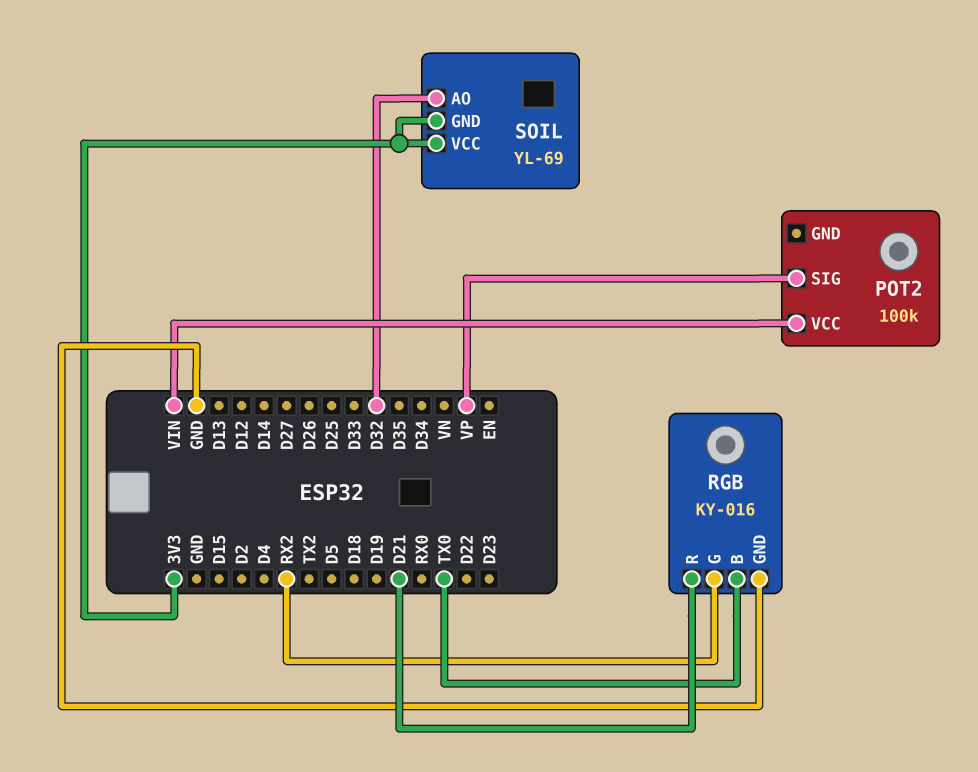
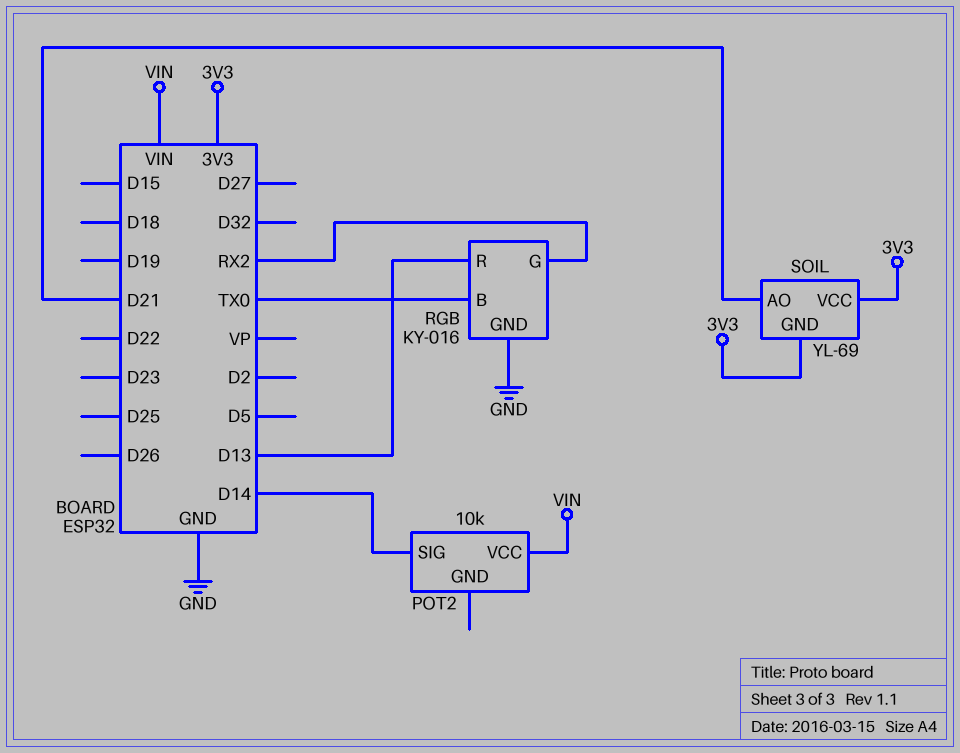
POT2: 100k -> 10k
POT2 pin SIG: VP -> D14
RGB pin R: D21 -> D13
SOIL pin AO: D32 -> D21

